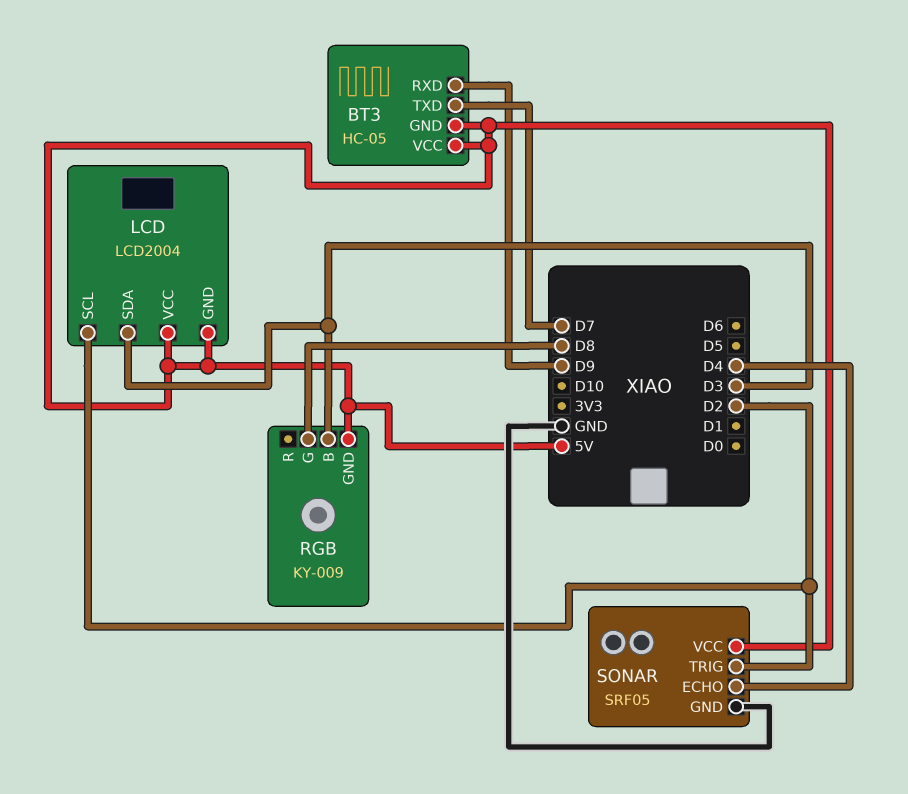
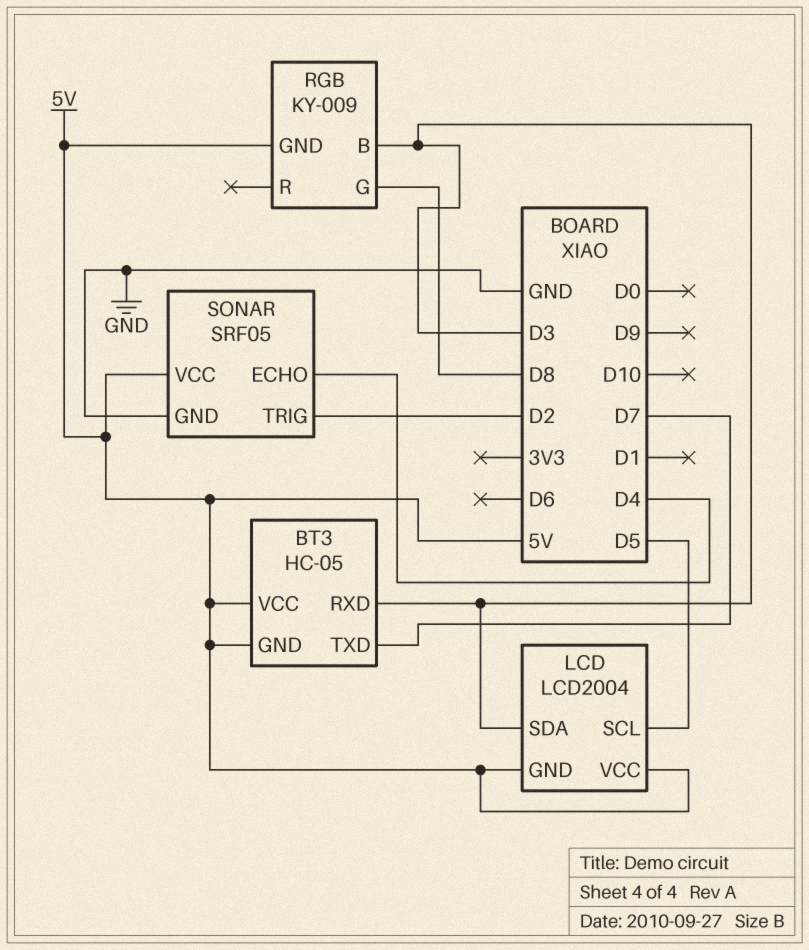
BT3 pin RXD: D9 -> D3
LCD pin SCL: D2 -> D5

